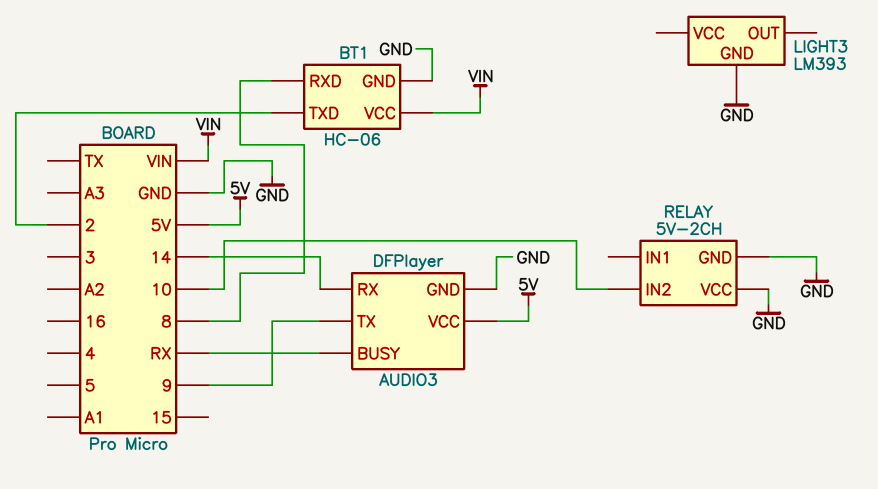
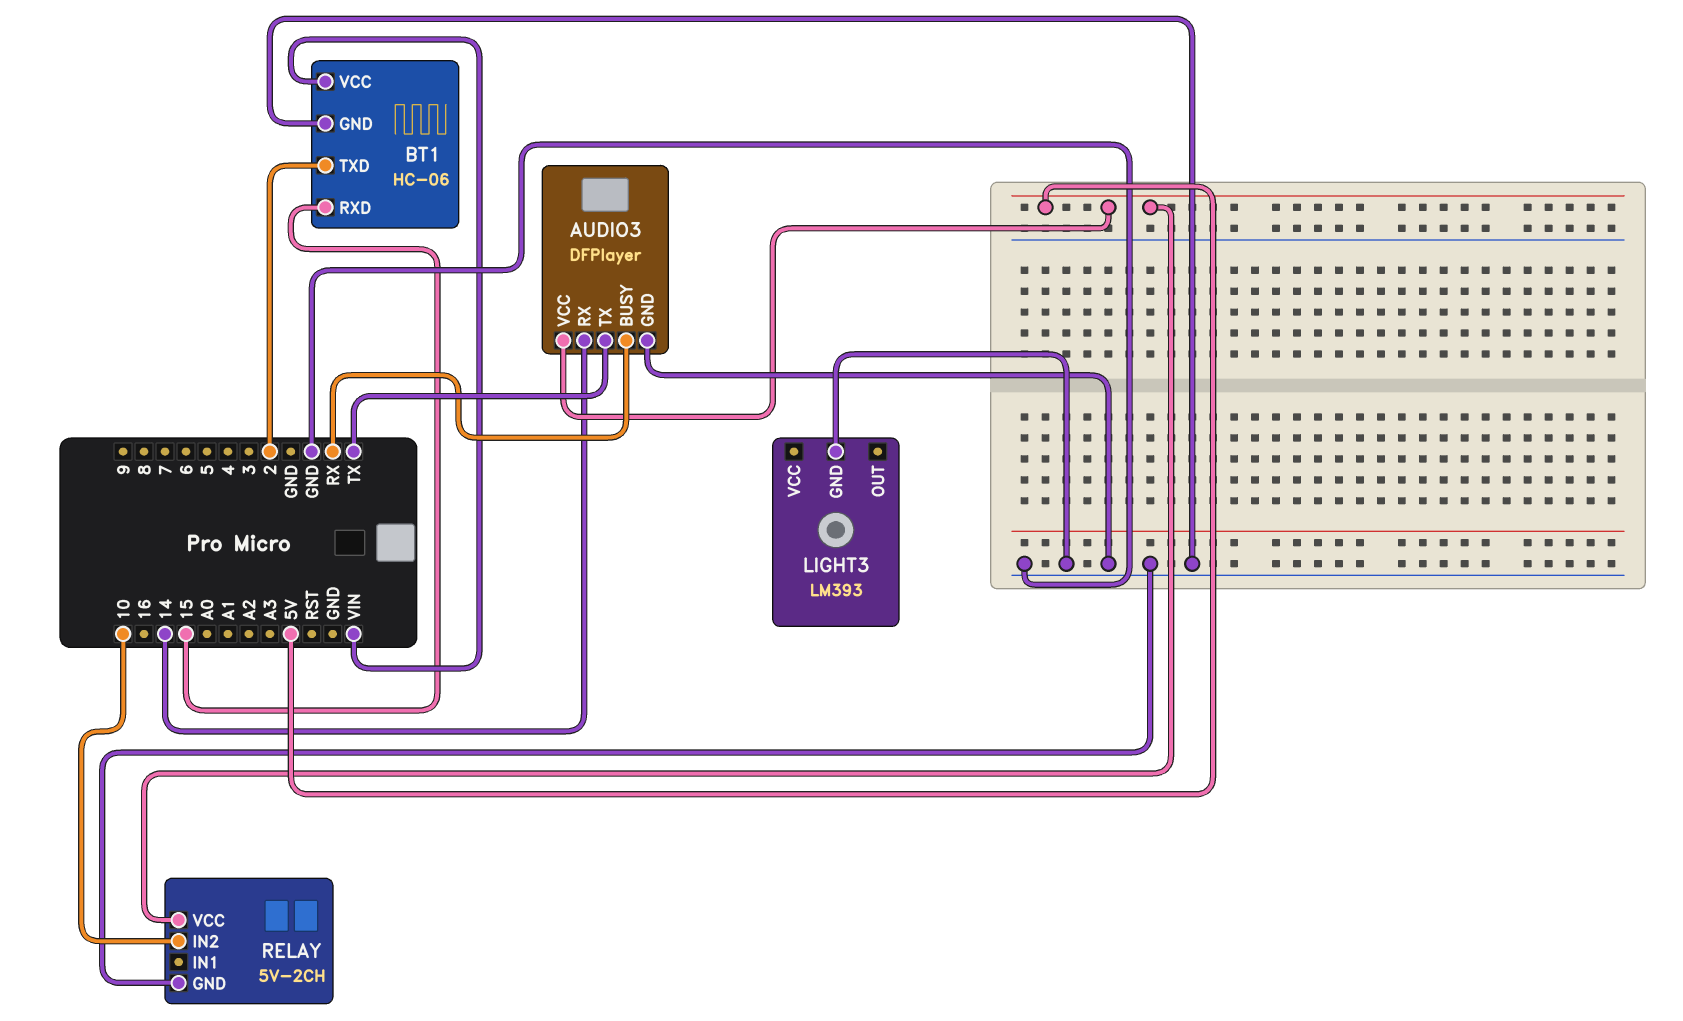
AUDIO3 pin TX: 9 -> TX
BT1 pin RXD: 8 -> 15
RELAY pin VCC: GND -> 5V

